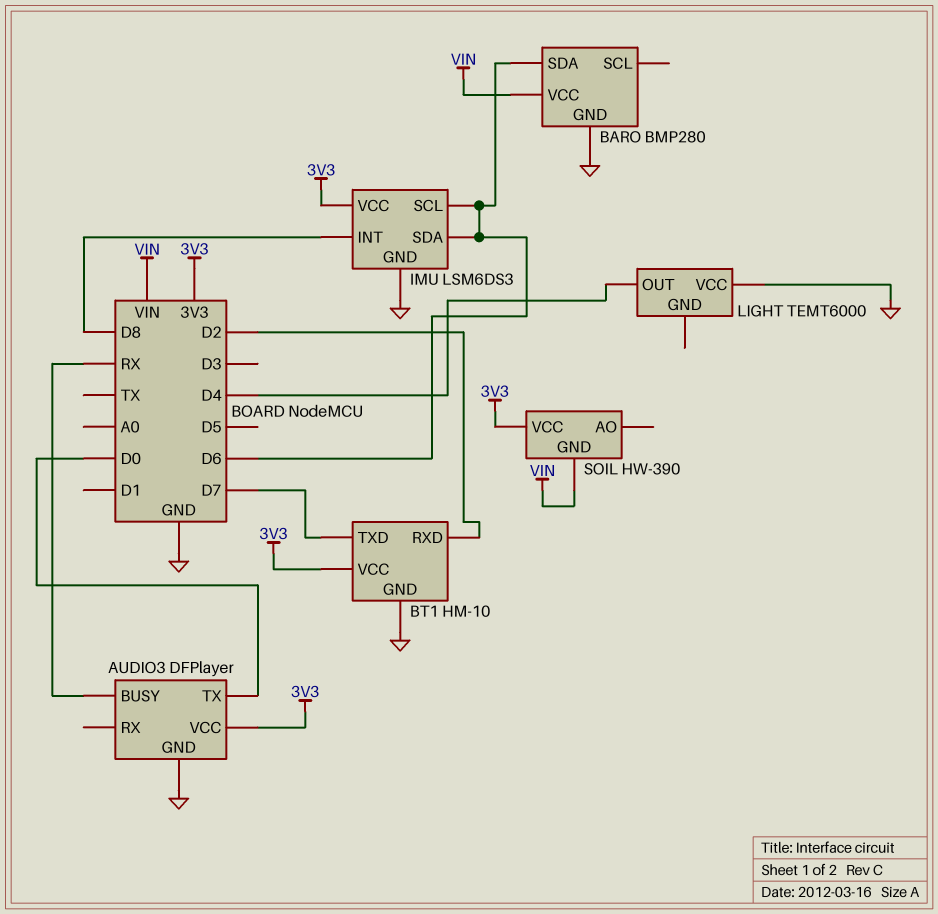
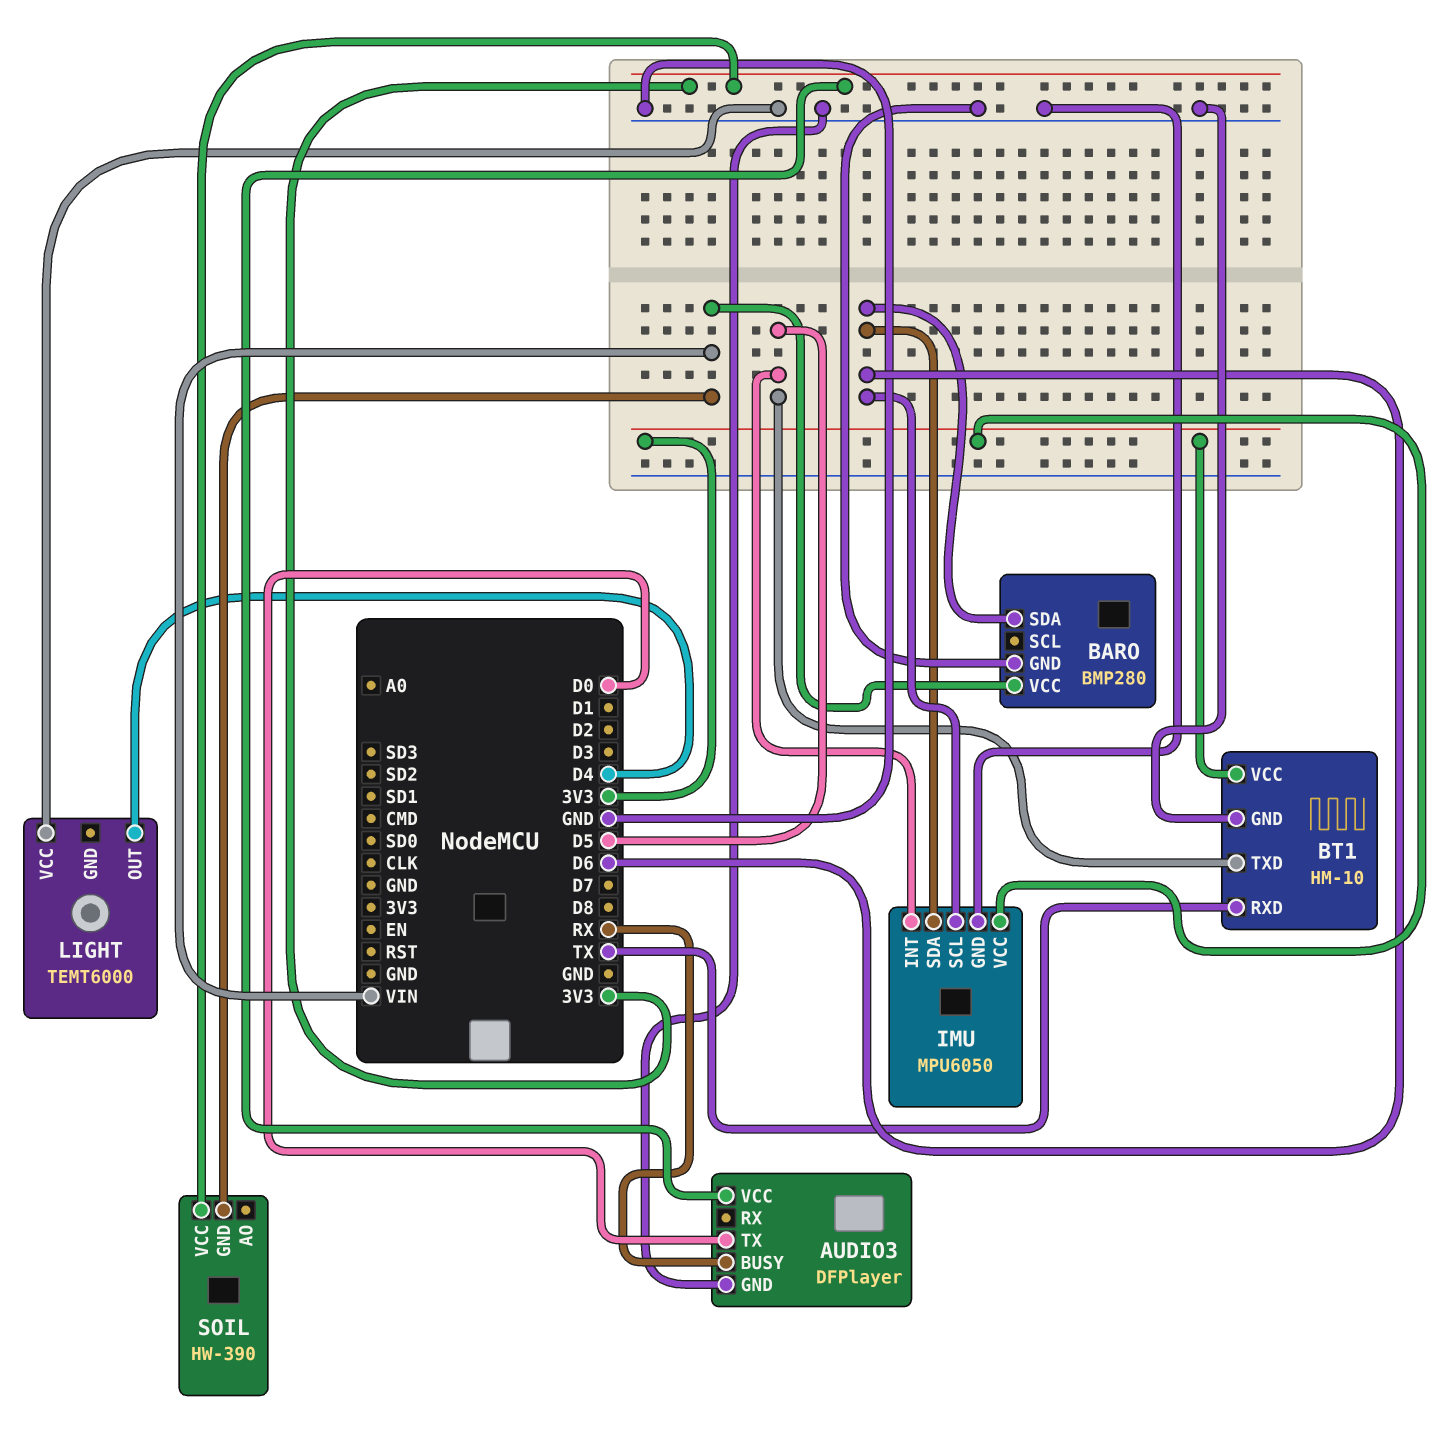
BT1 pin RXD: D2 -> TX
BT1 pin TXD: D7 -> D5
IMU: LSM6DS3 -> MPU6050
IMU pin INT: D8 -> D5

